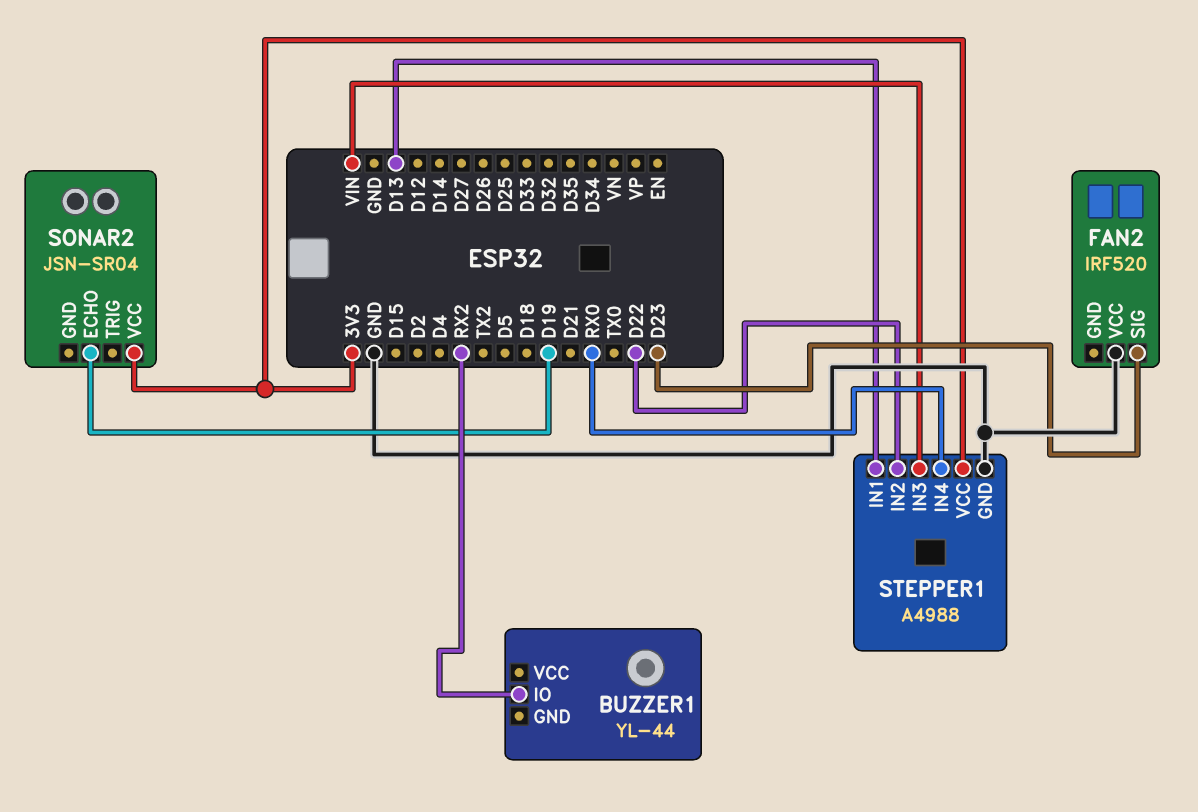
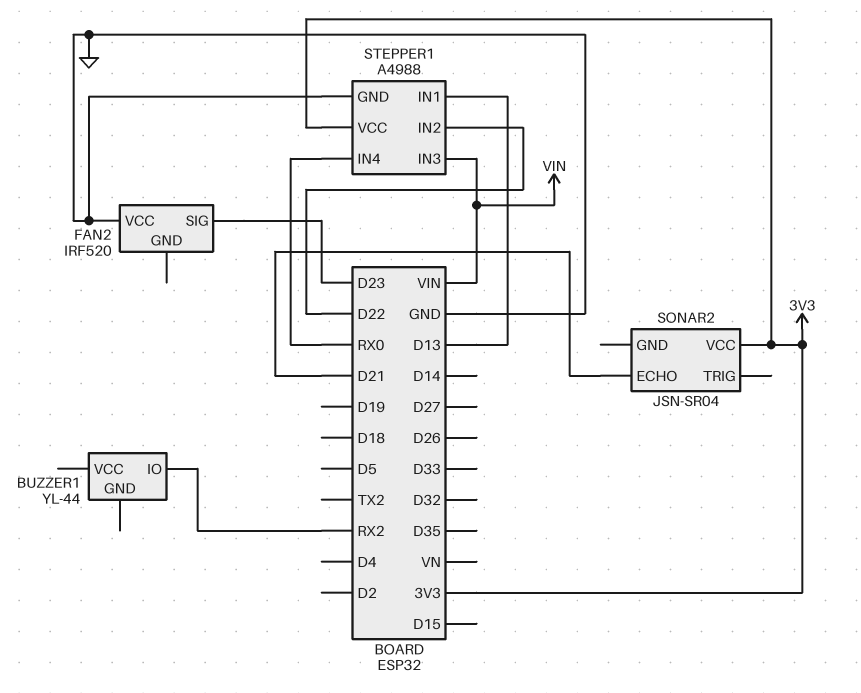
SONAR2 pin ECHO: D19 -> D21

